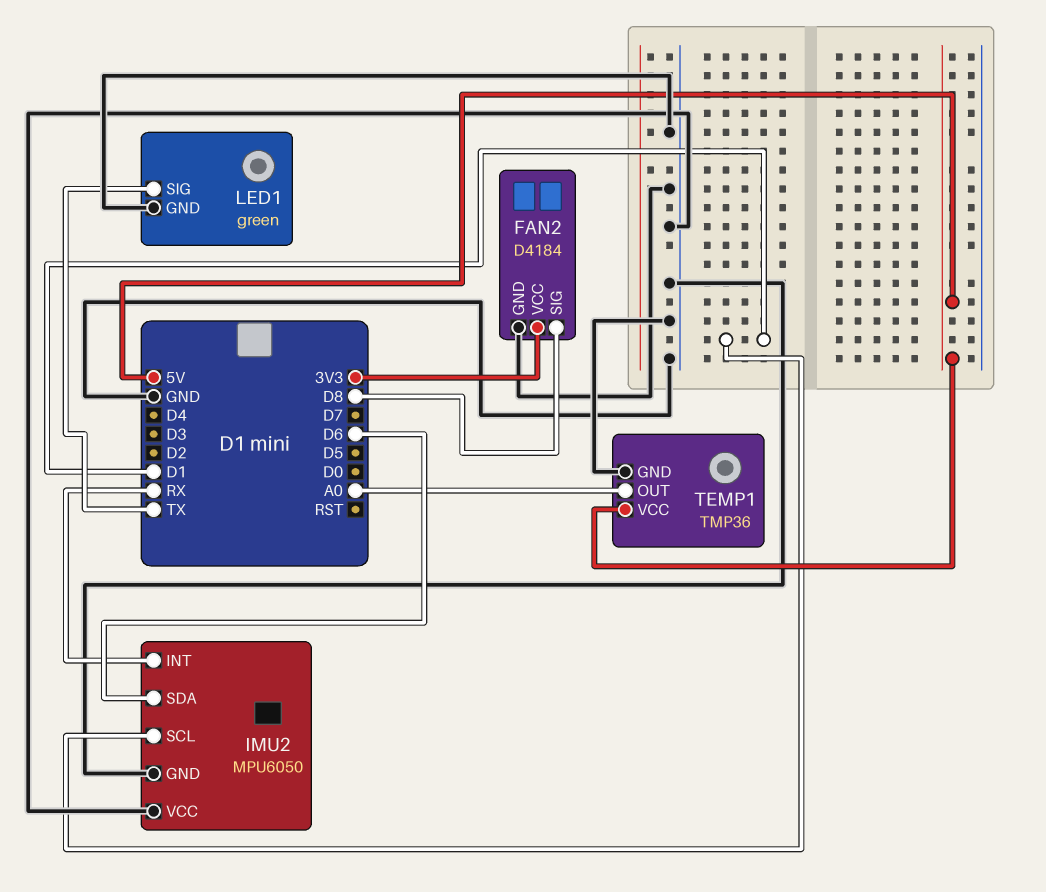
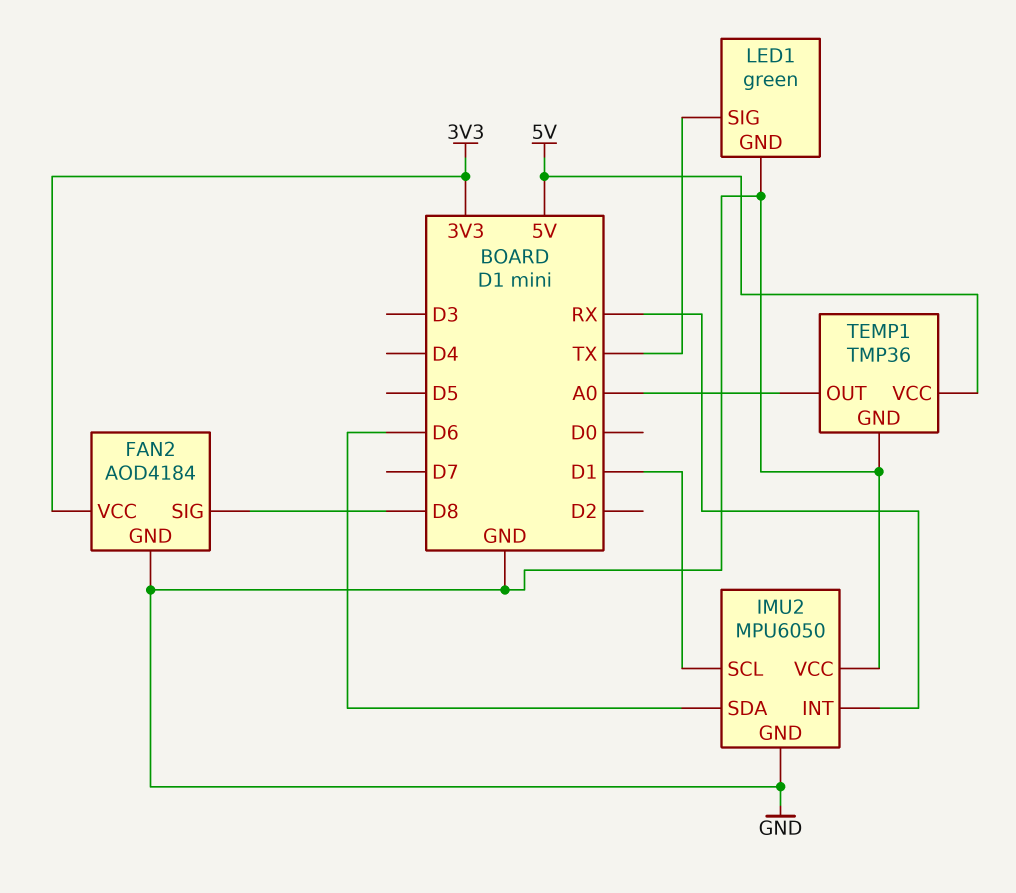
FAN2: D4184 -> AOD4184

